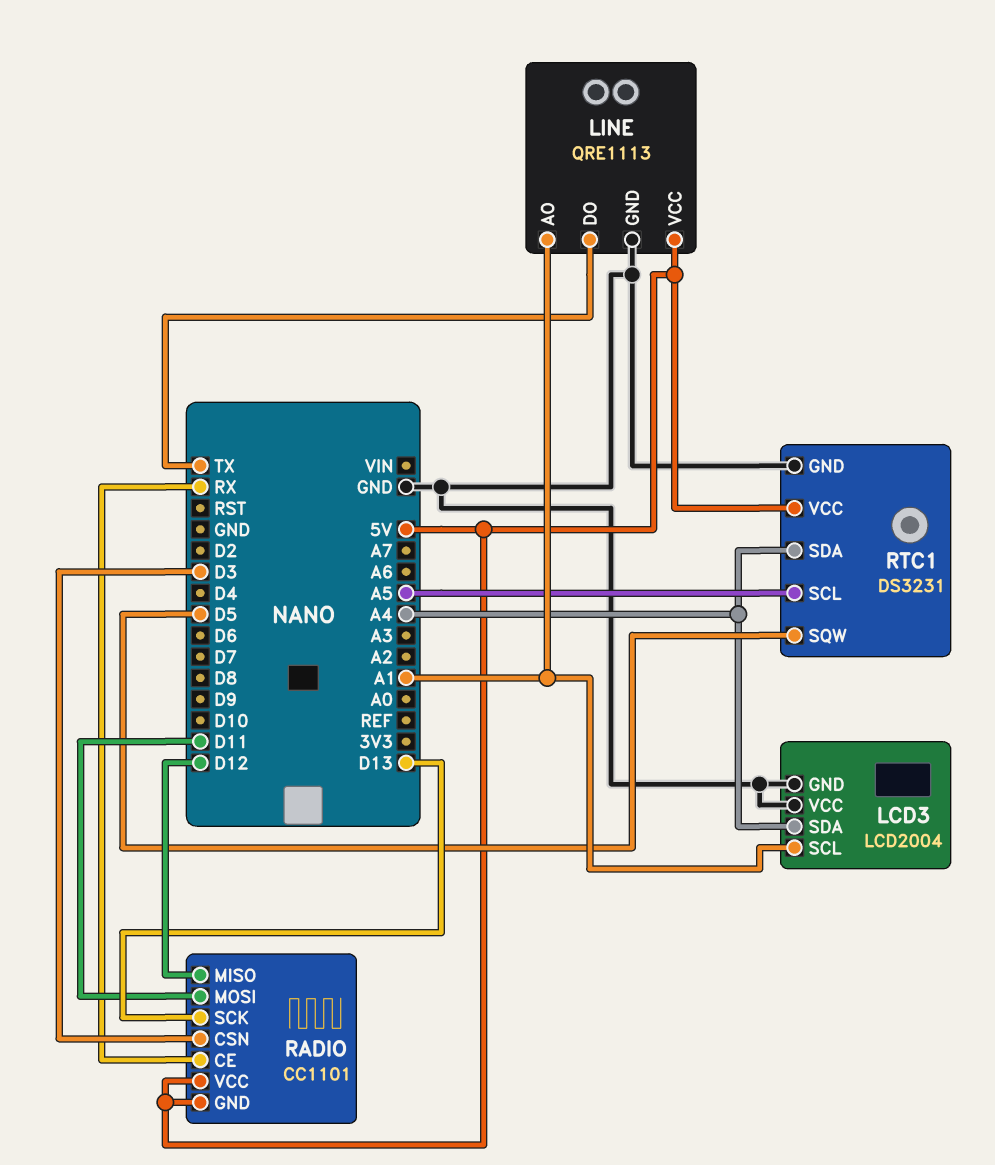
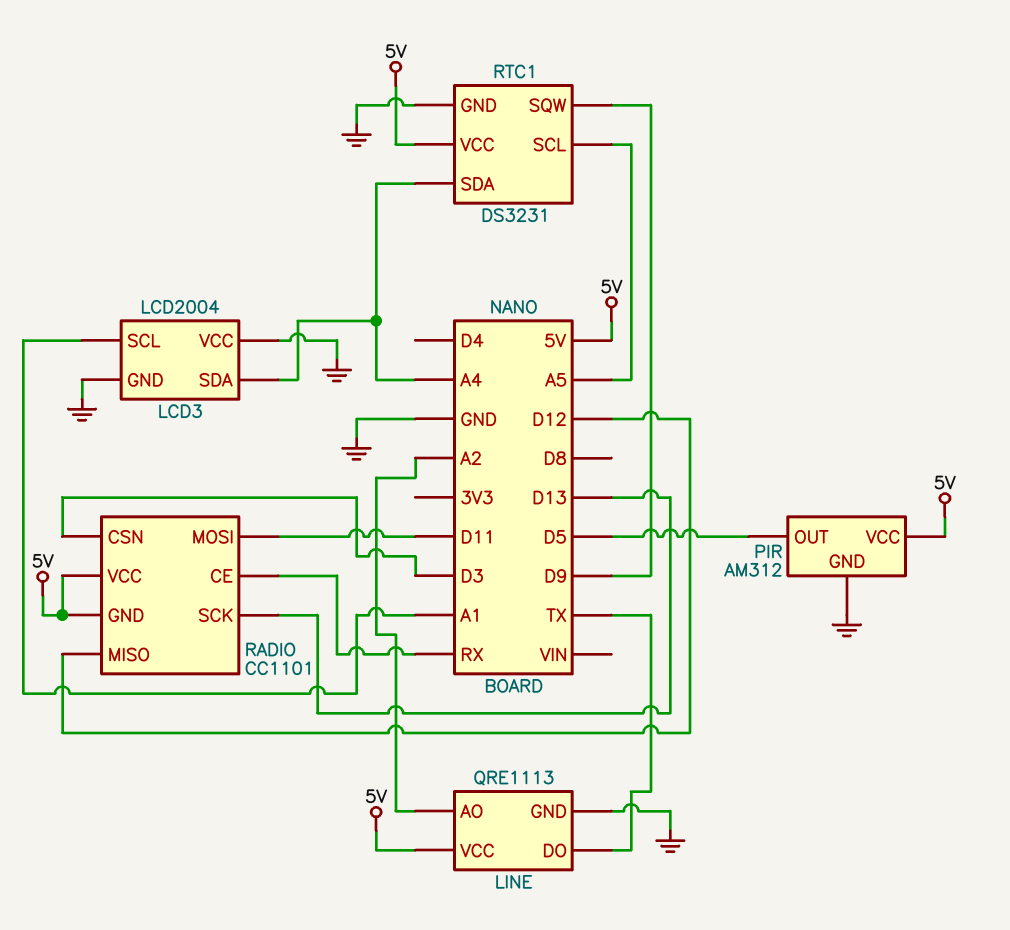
LINE pin AO: A1 -> A2
PIR: none -> AM312
PIR pin GND: none -> GND
PIR pin OUT: none -> D5
PIR pin VCC: none -> 5V
RTC1 pin SQW: D5 -> D9

